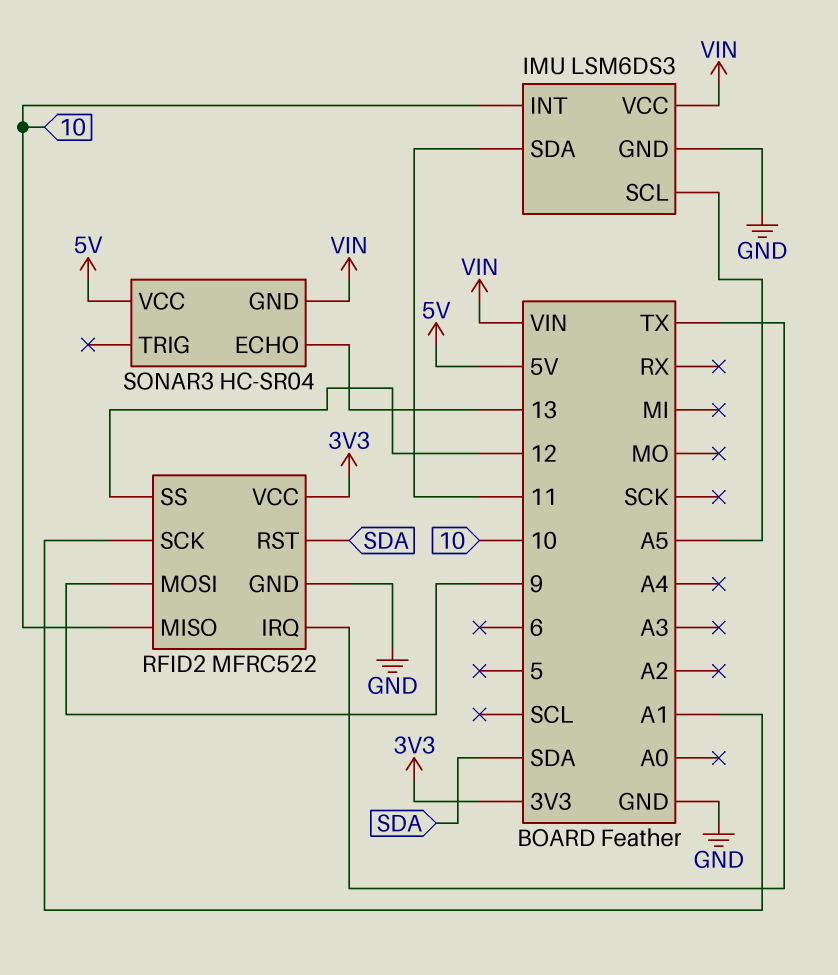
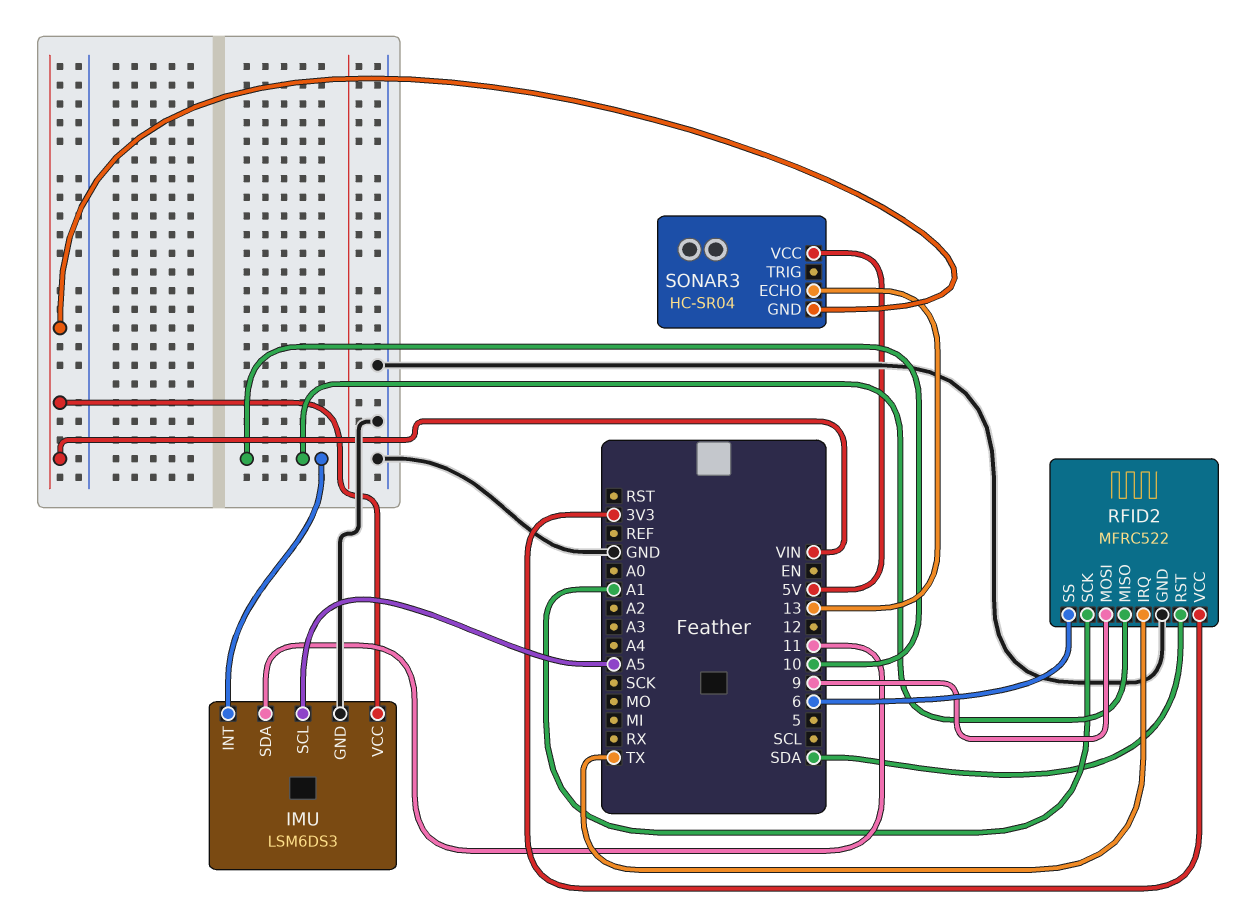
RFID2 pin SS: 12 -> 6

